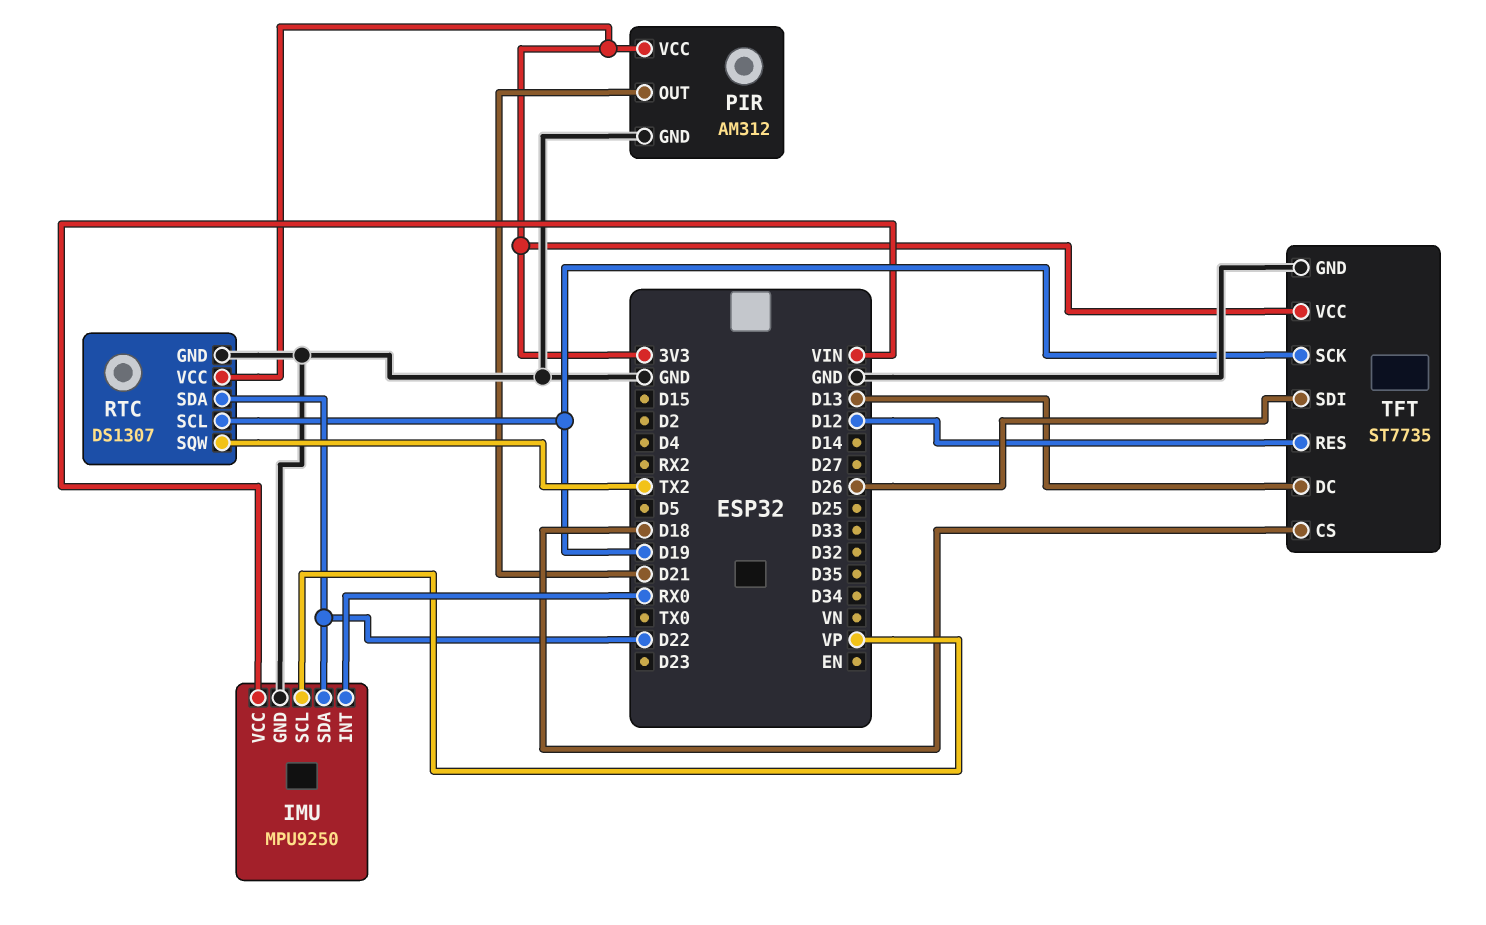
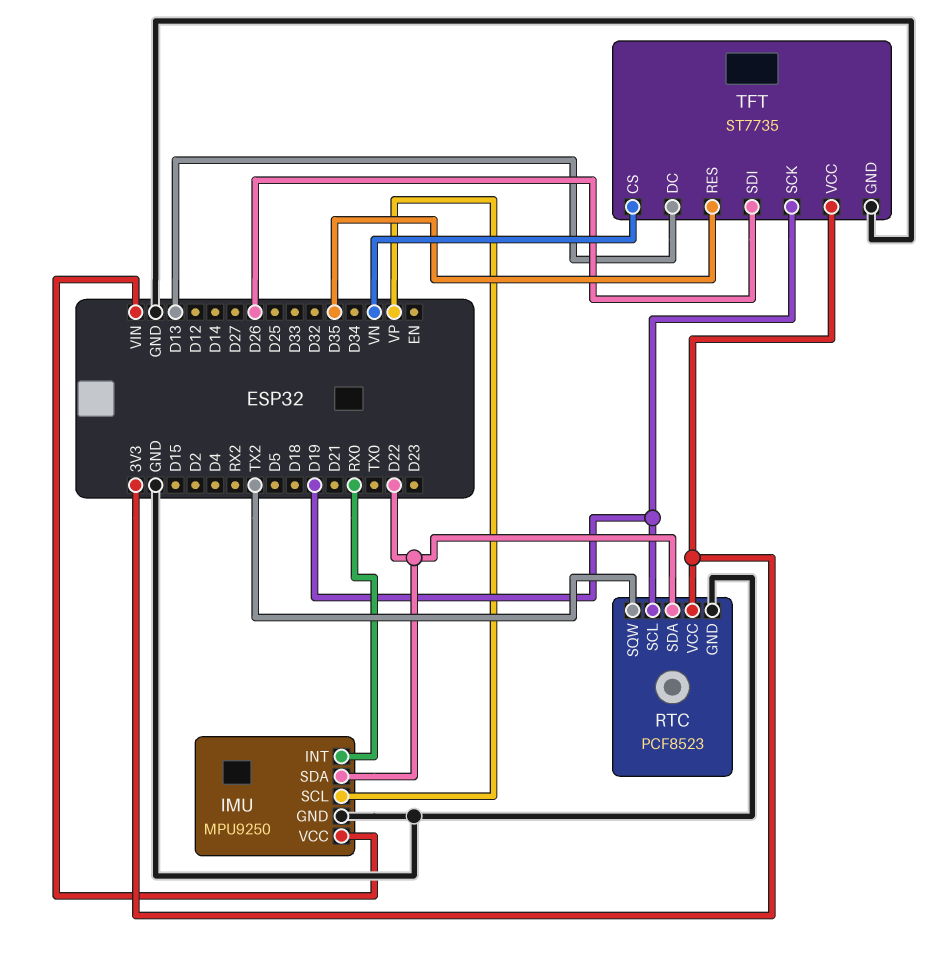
PIR: AM312 -> none
PIR pin GND: GND -> none
PIR pin OUT: D21 -> none
PIR pin VCC: 3V3 -> none
RTC: DS1307 -> PCF8523
TFT pin CS: D18 -> VN
TFT pin RES: D12 -> D35

